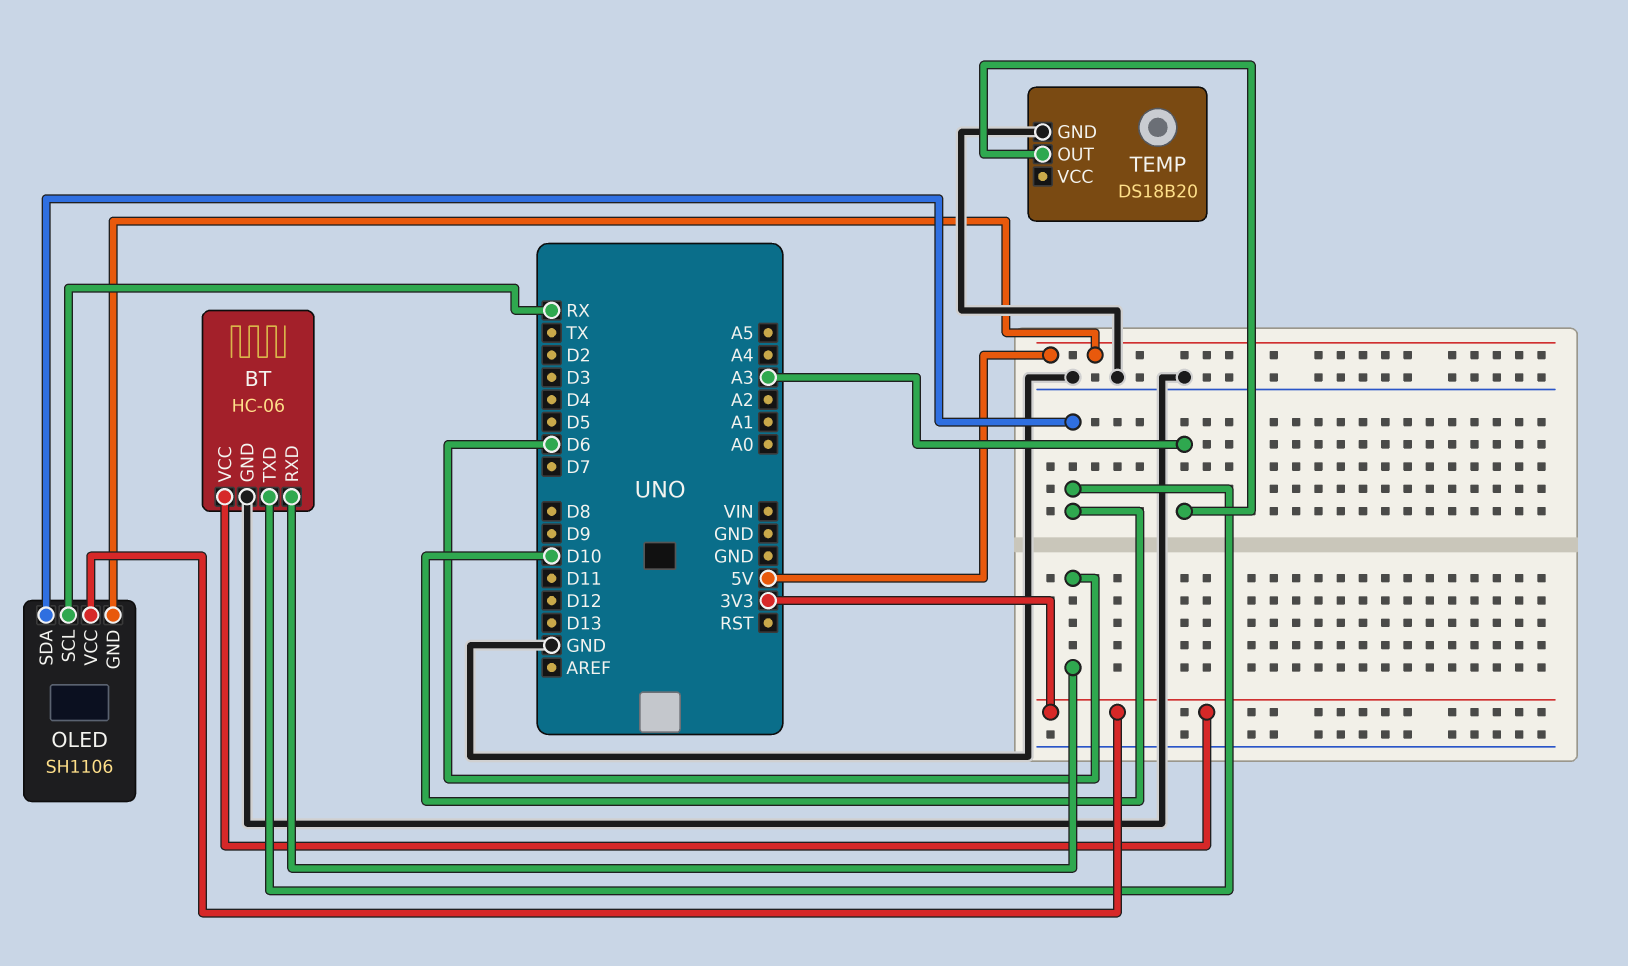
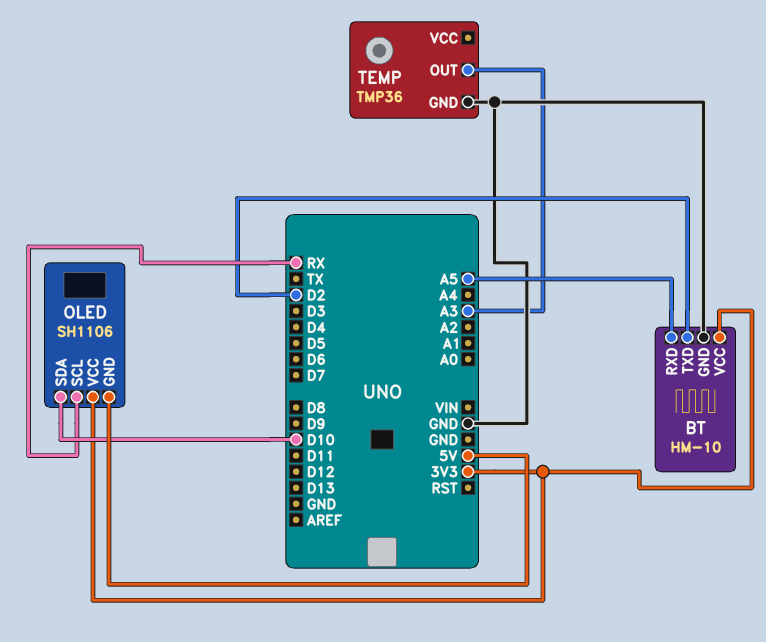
BT: HC-06 -> HM-10
BT pin RXD: D6 -> A5
BT pin TXD: D10 -> D2
TEMP: DS18B20 -> TMP36

